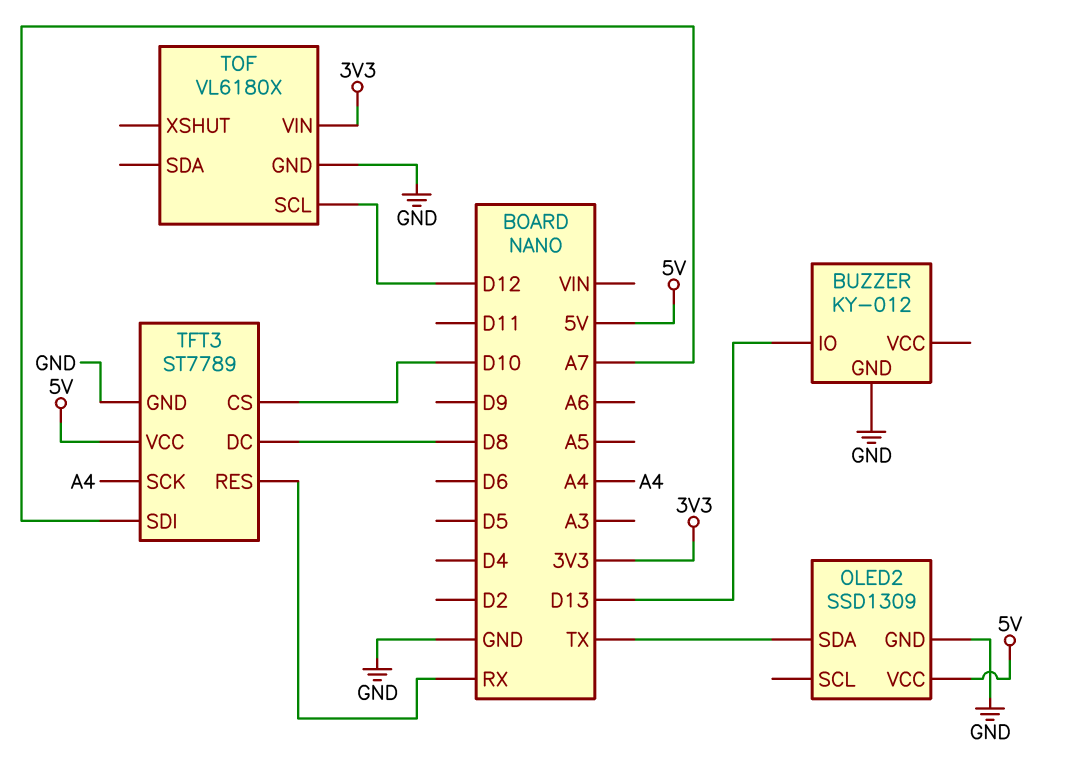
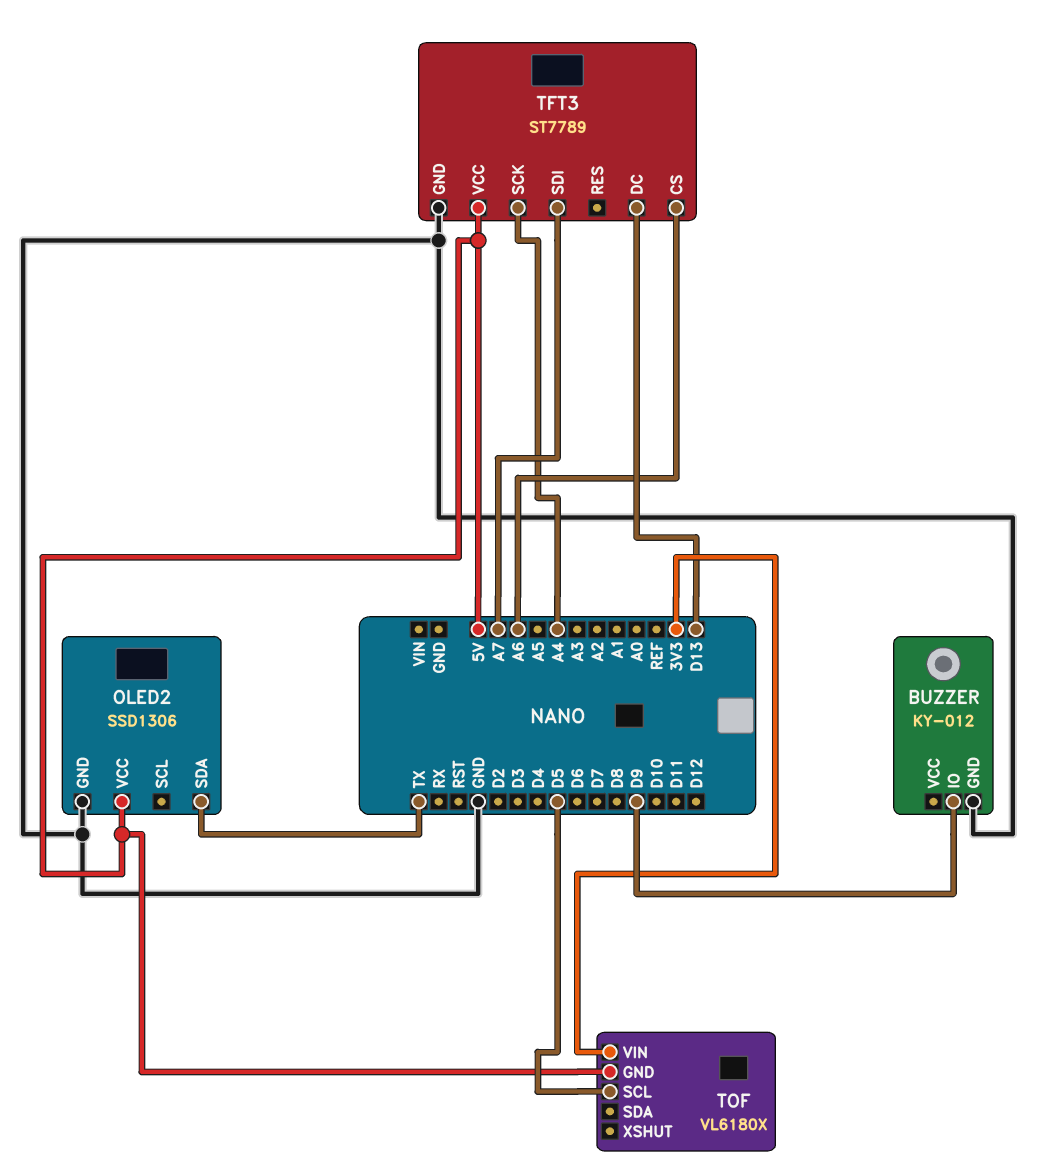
BUZZER pin IO: D13 -> D9
OLED2: SSD1309 -> SSD1306
TFT3 pin CS: D10 -> A6
TFT3 pin DC: D8 -> D13
TFT3 pin RES: RX -> none
TOF pin GND: GND -> 5V
TOF pin SCL: D12 -> D5

